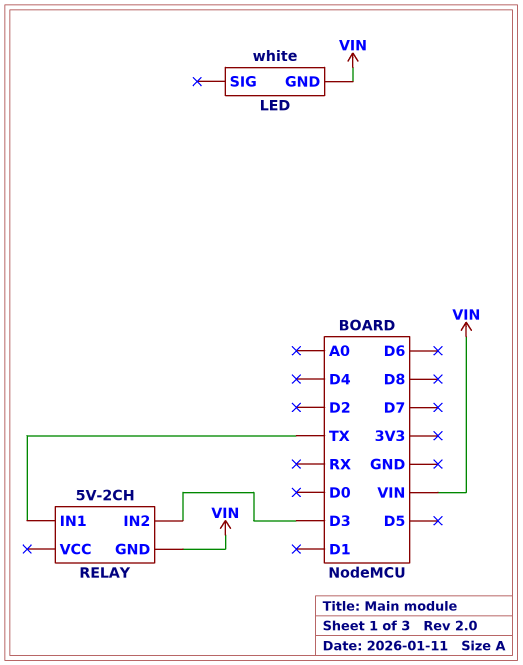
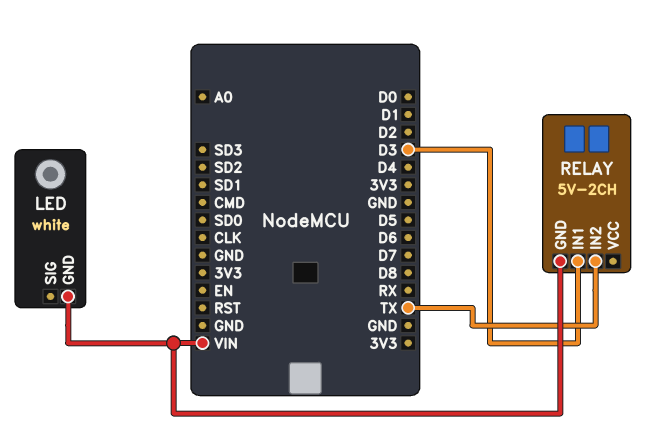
RELAY pin IN1: TX -> D3
RELAY pin IN2: D3 -> TX

